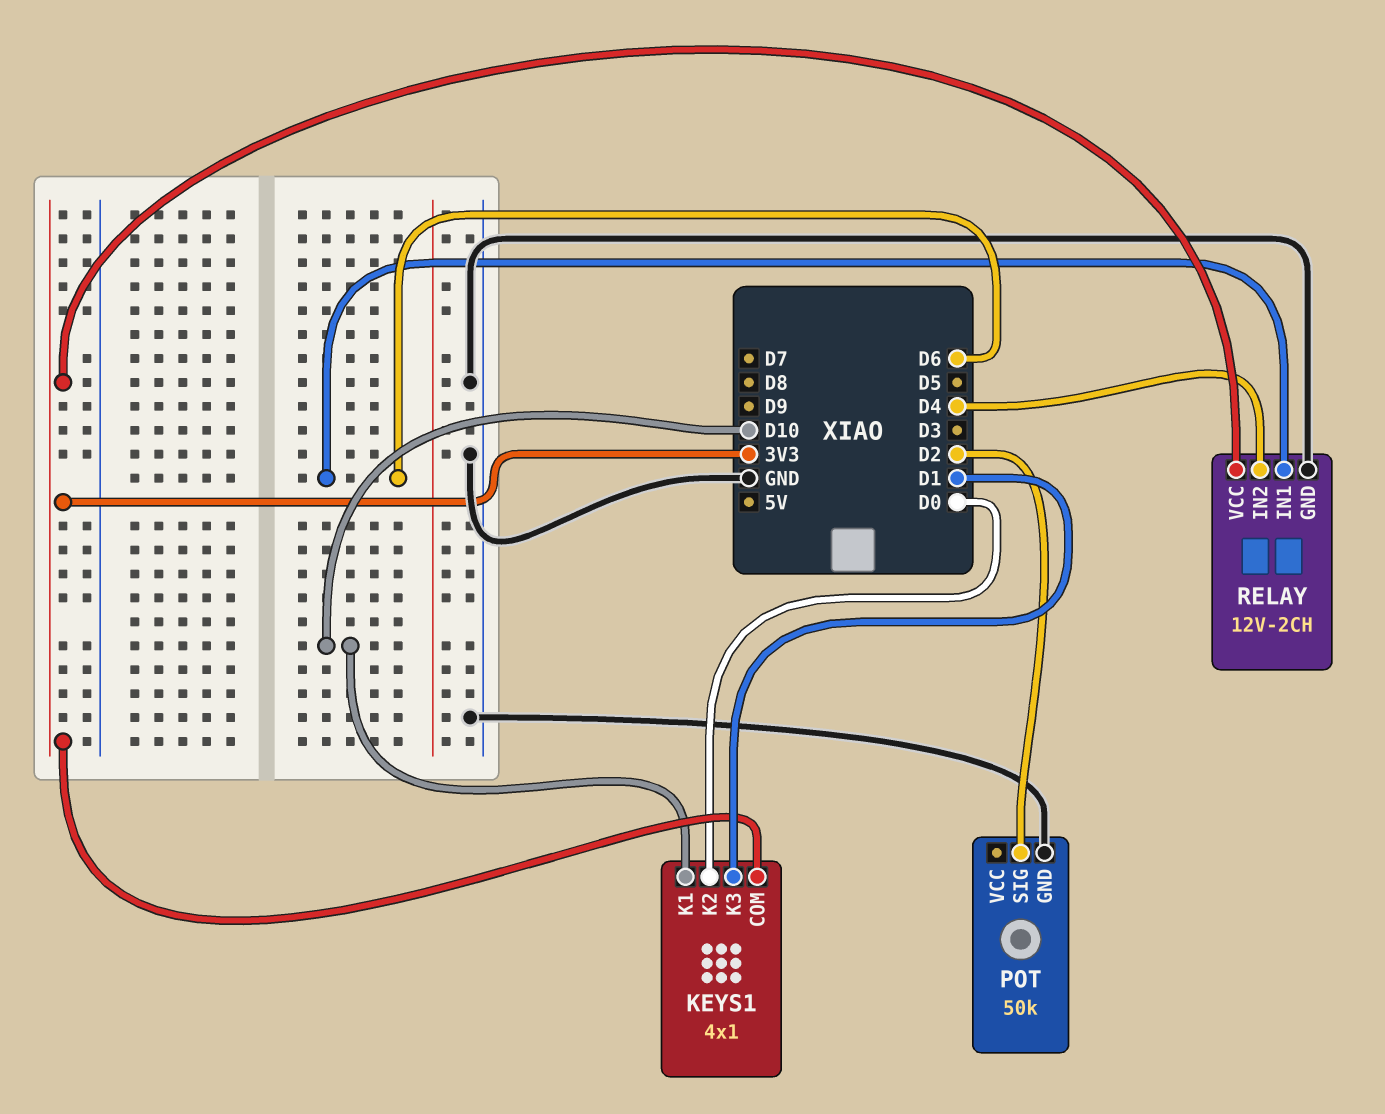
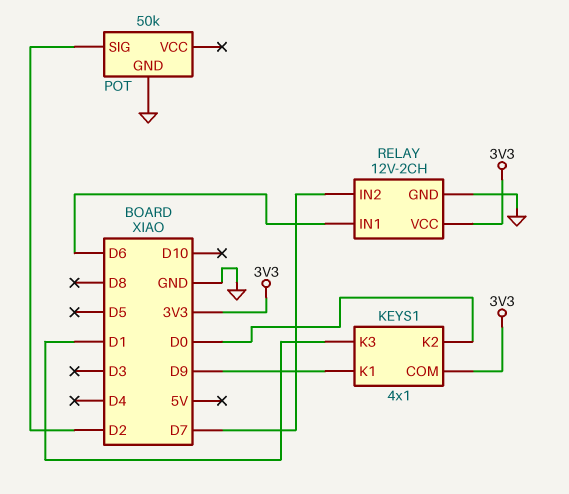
KEYS1 pin K1: D10 -> D9
RELAY pin IN2: D4 -> D7

